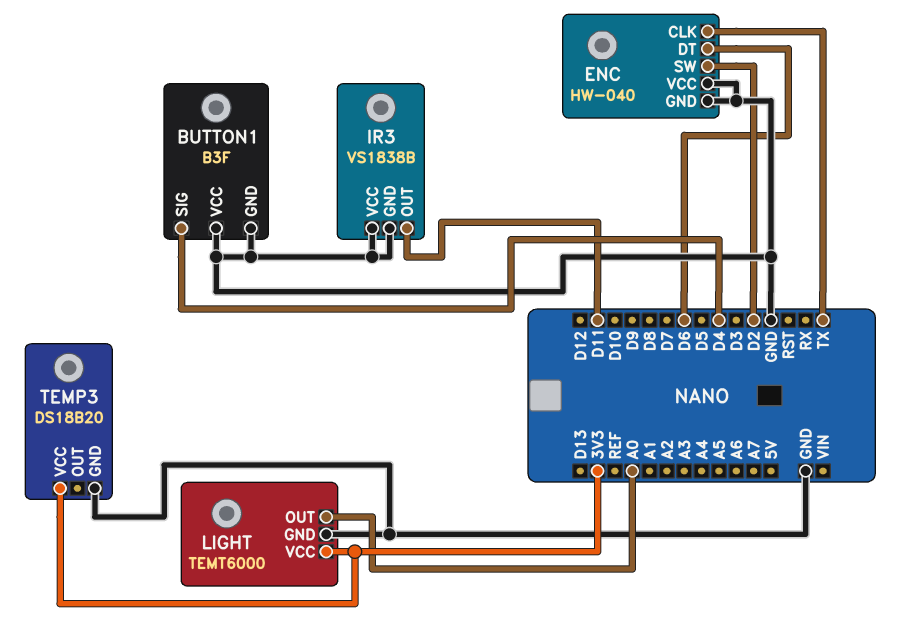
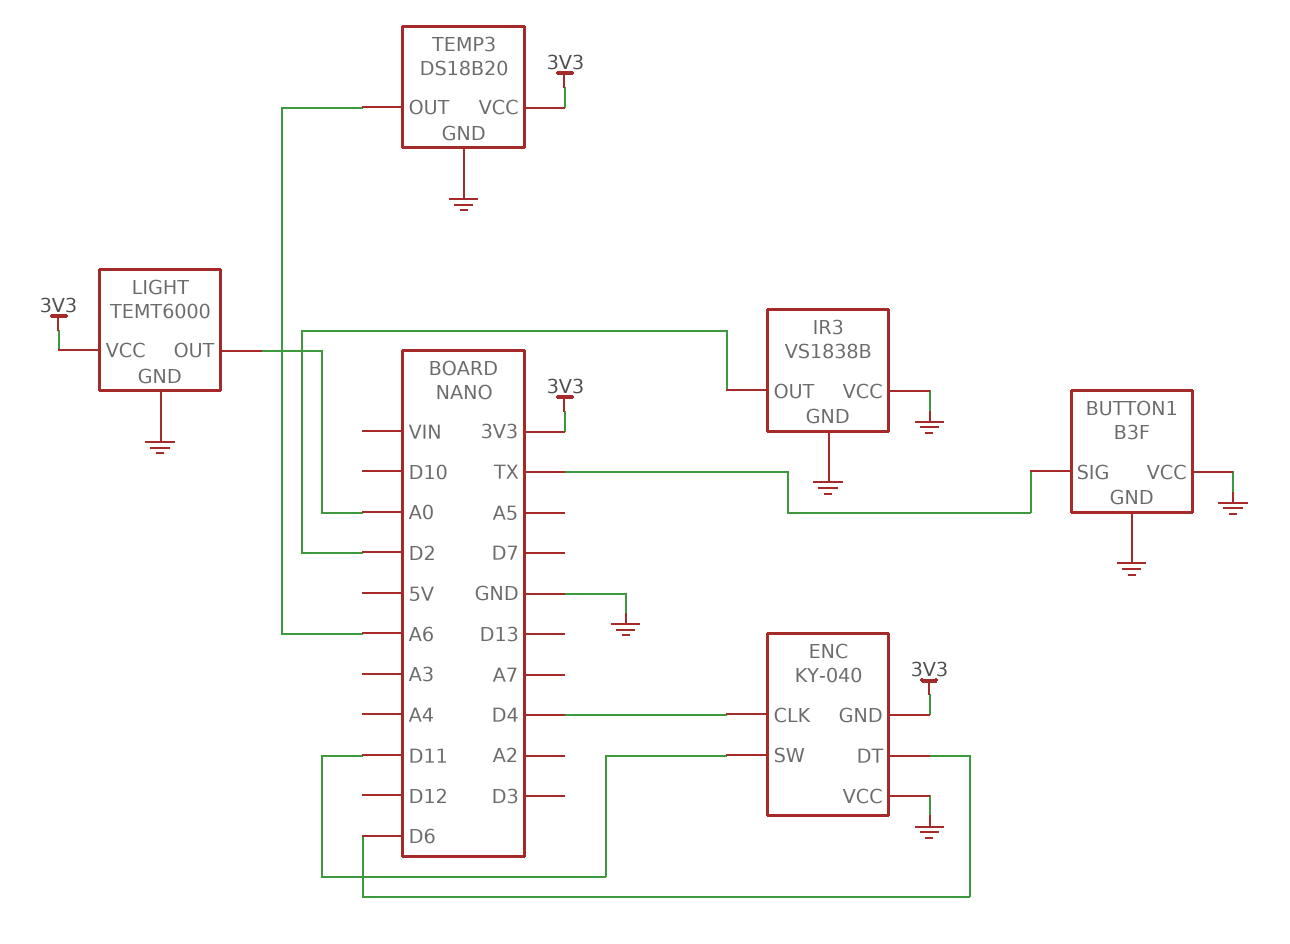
BUTTON1 pin SIG: D4 -> TX
ENC: HW-040 -> KY-040
ENC pin CLK: TX -> D4
ENC pin GND: GND -> 3V3
ENC pin SW: D2 -> D11
IR3 pin OUT: D11 -> D2
TEMP3 pin OUT: none -> A6

